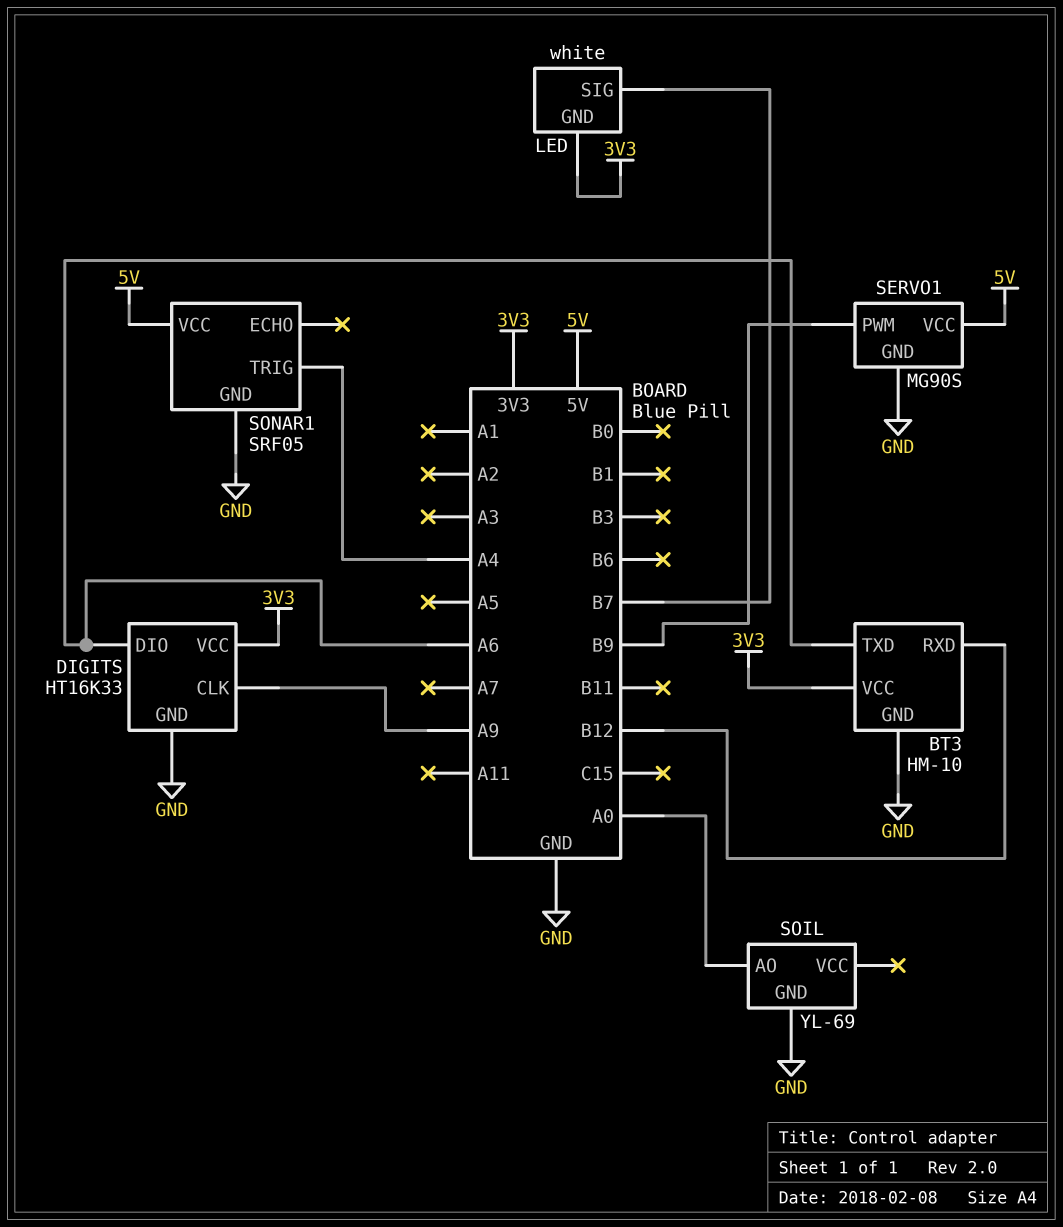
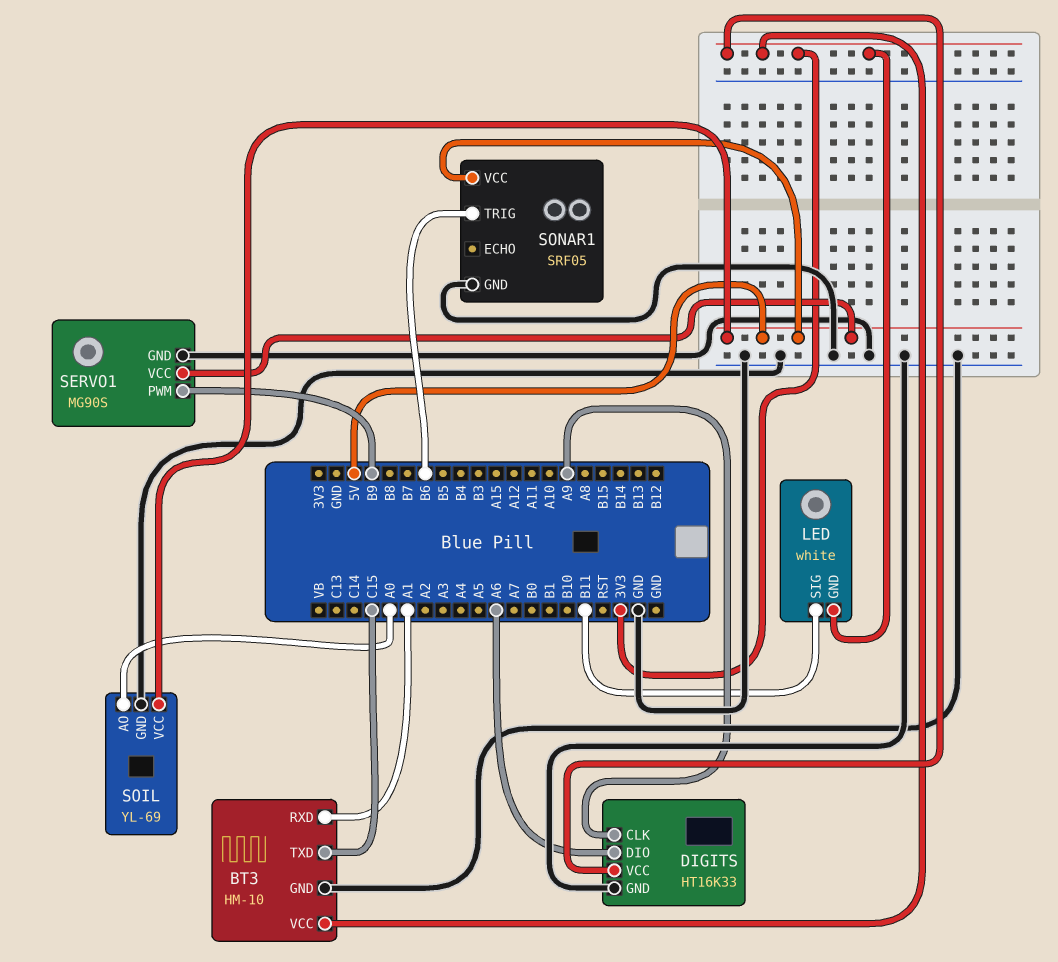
BT3 pin RXD: B12 -> A1
BT3 pin TXD: A6 -> C15
LED pin SIG: B7 -> B11
SOIL pin VCC: none -> 5V
SONAR1 pin TRIG: A4 -> B6

